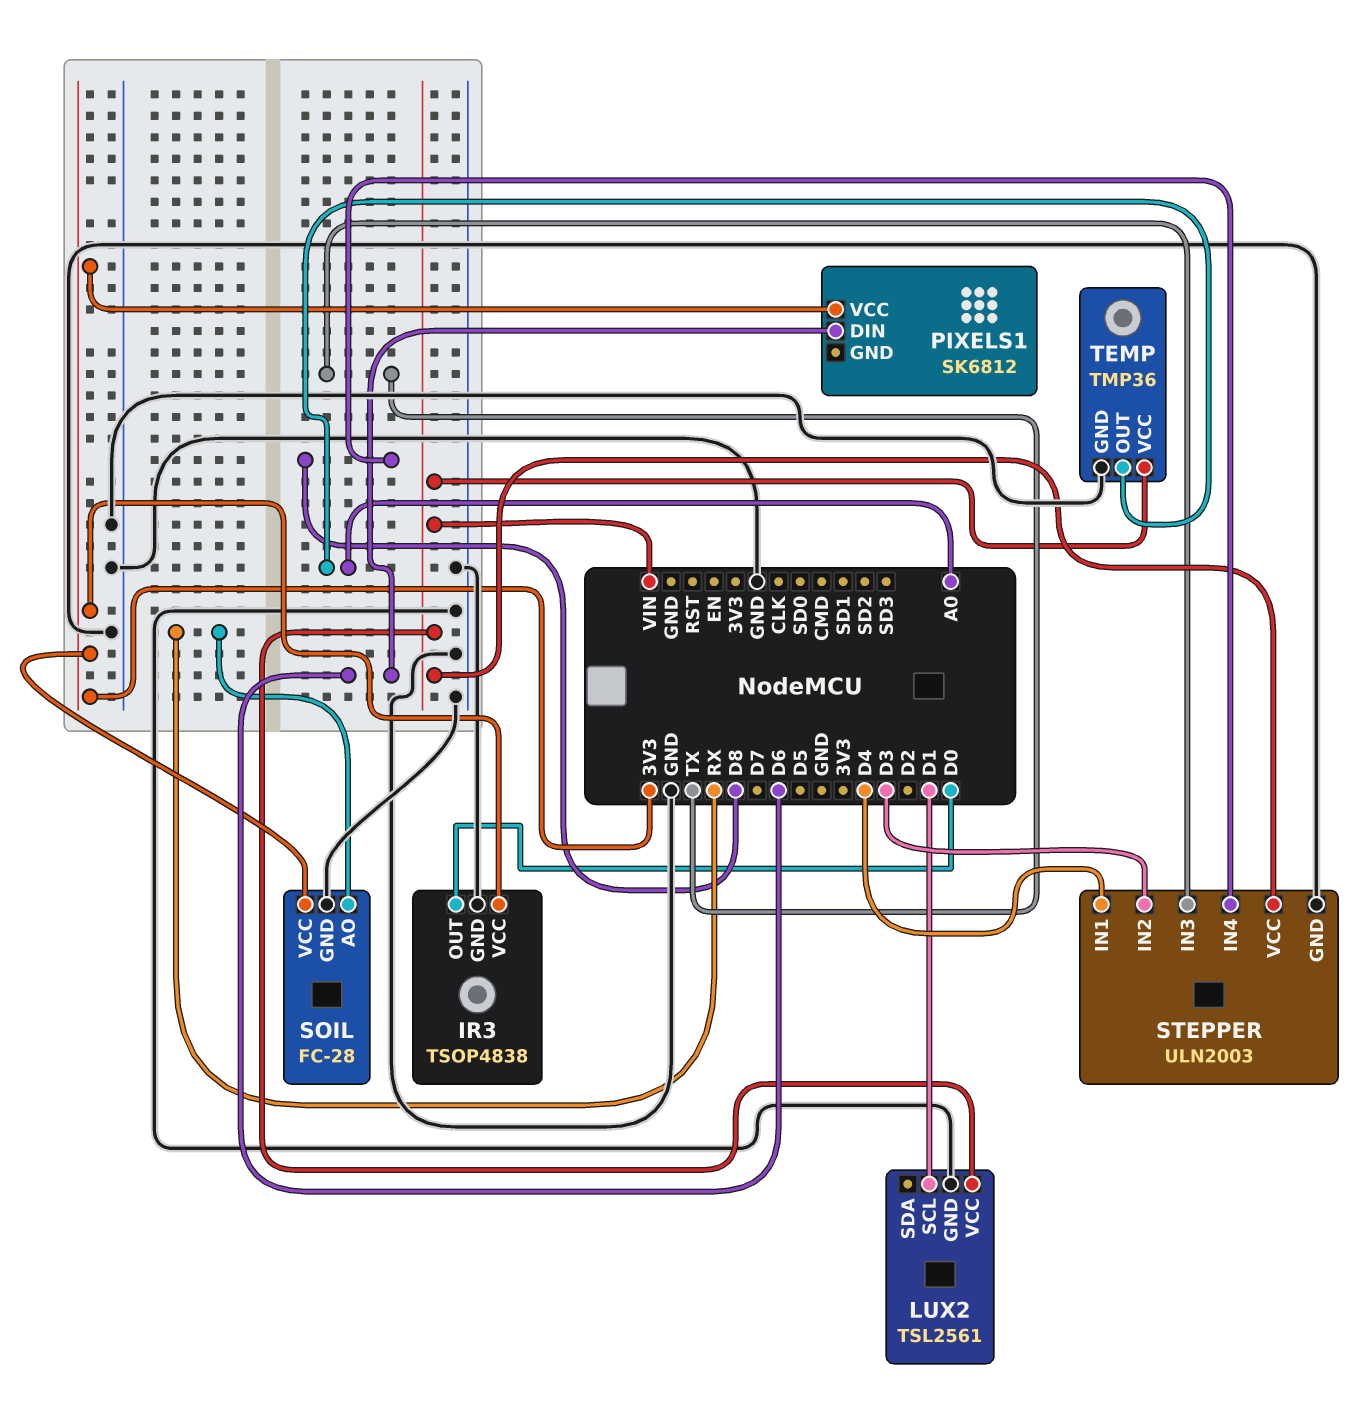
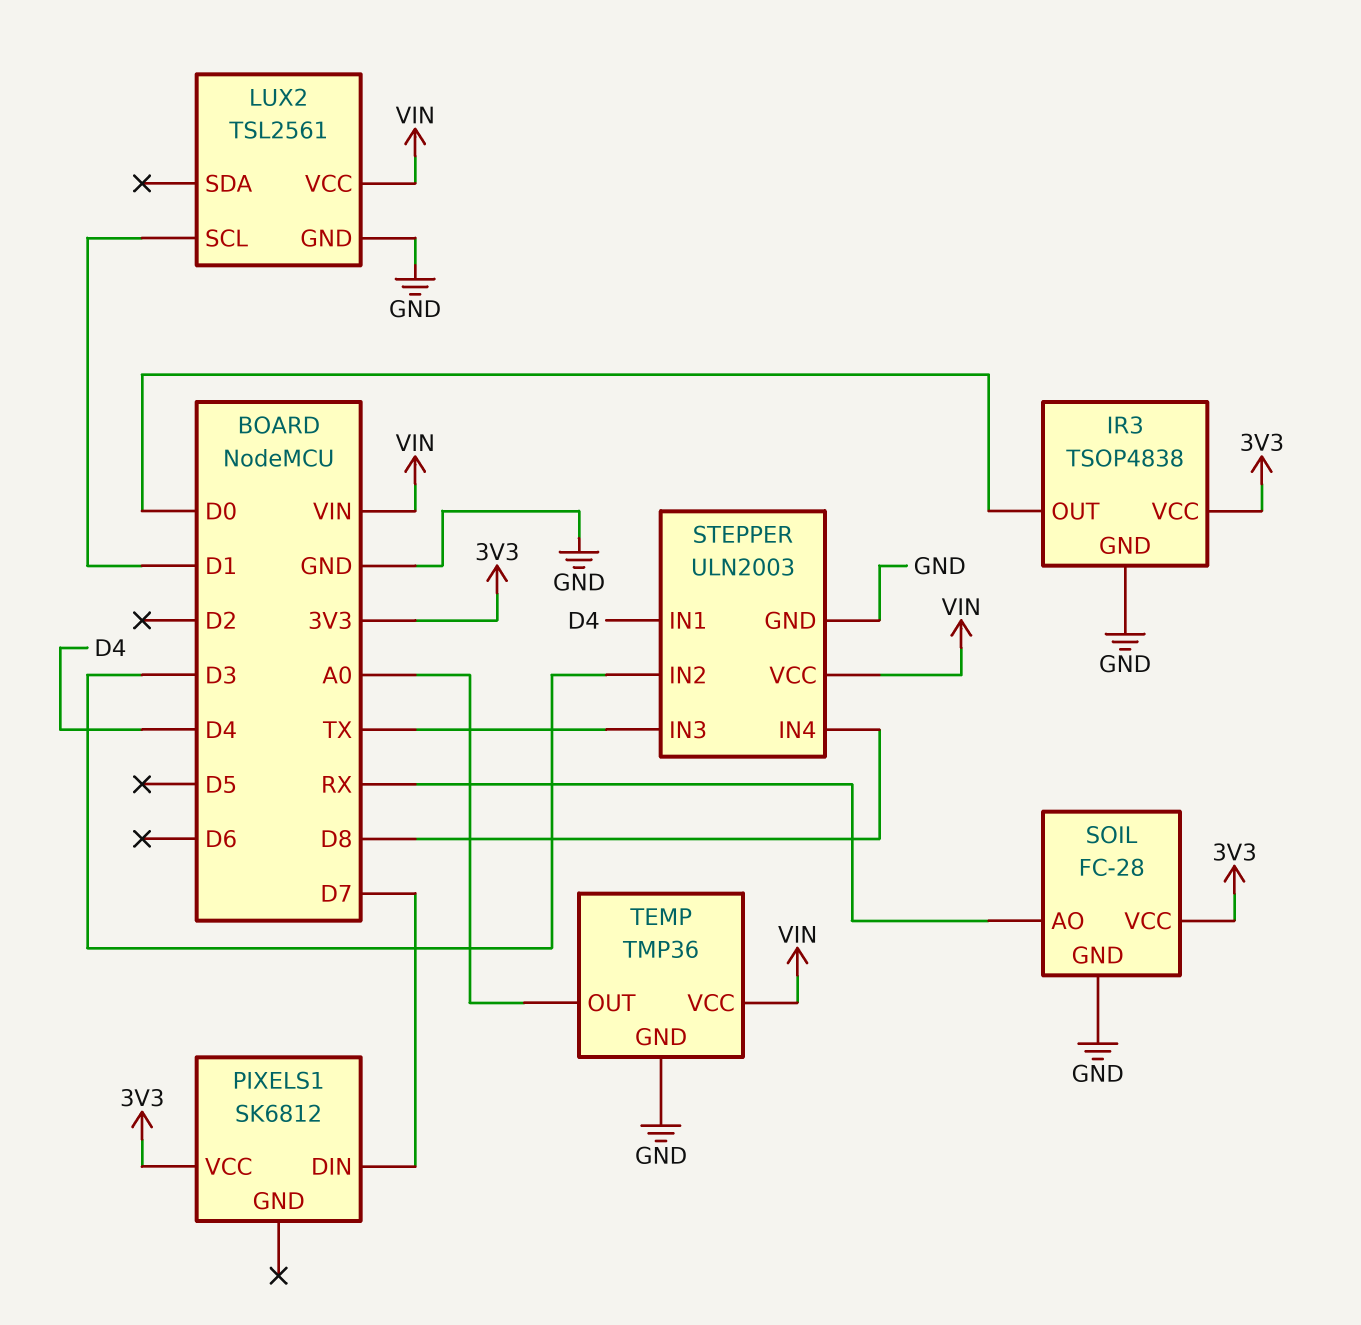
PIXELS1 pin DIN: D6 -> D7

